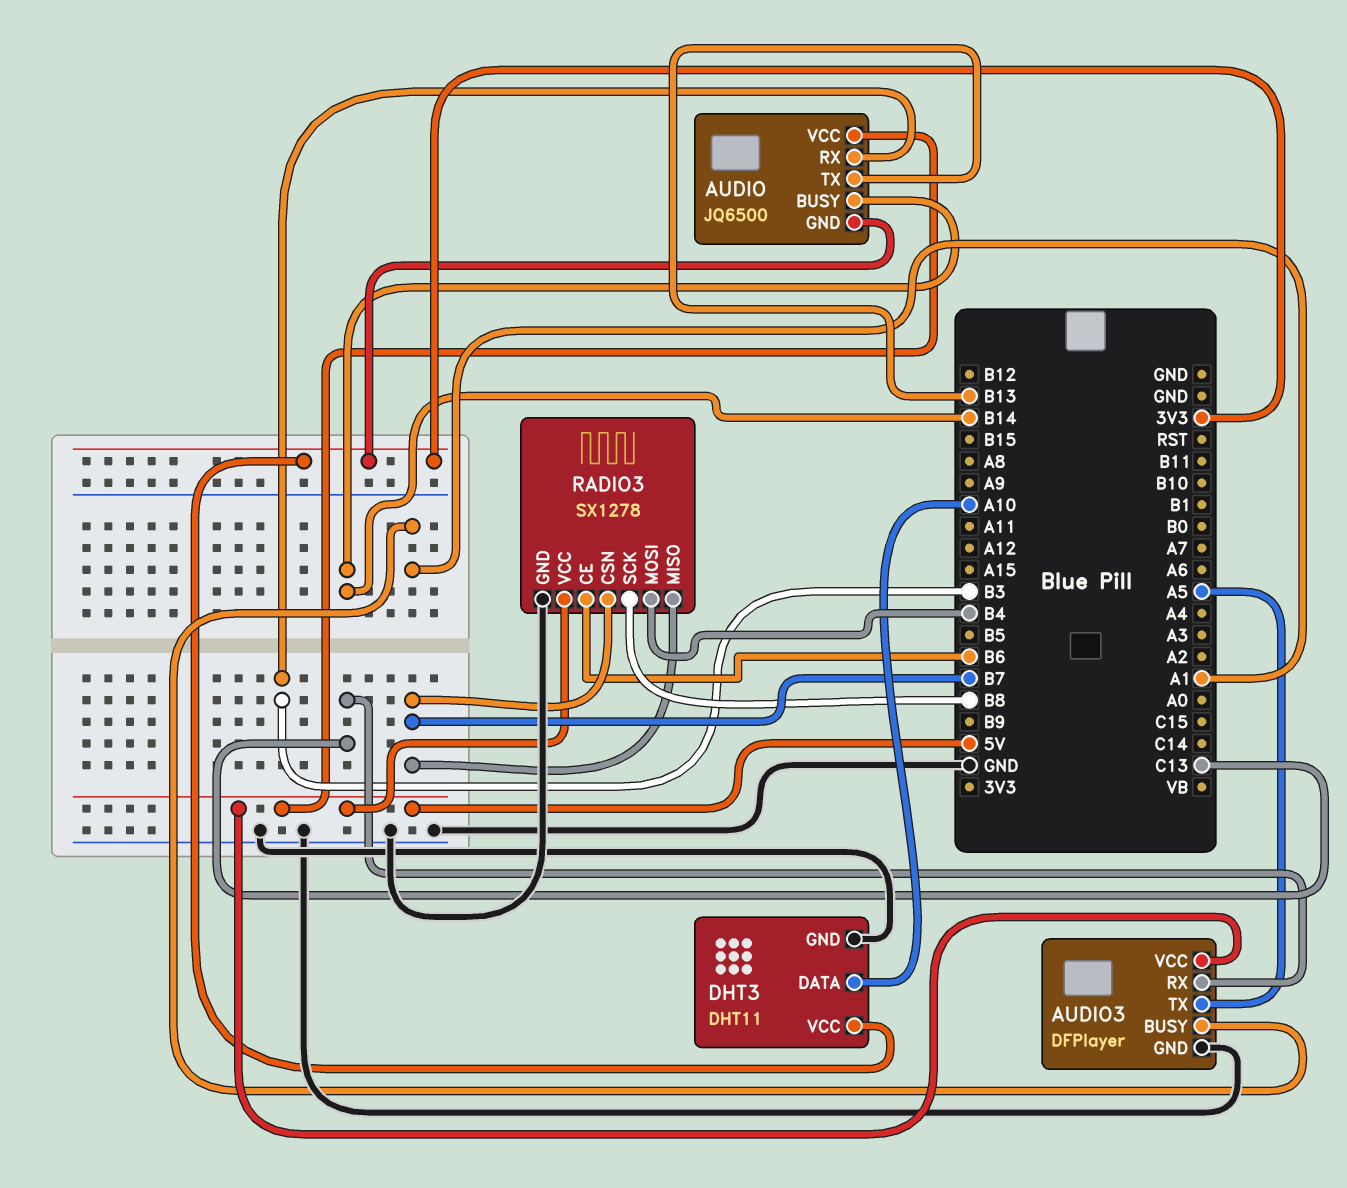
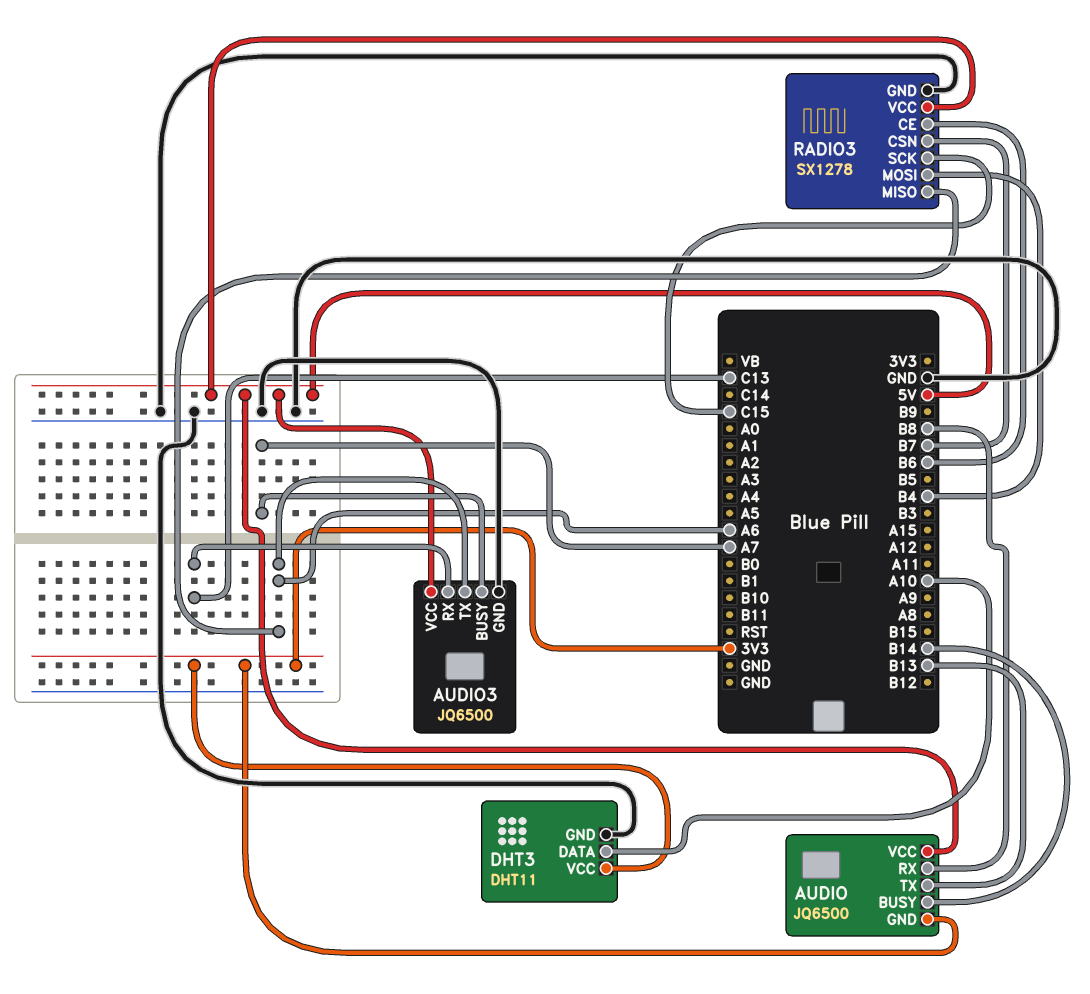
AUDIO pin RX: B3 -> B8
AUDIO3: DFPlayer -> JQ6500
AUDIO3 pin BUSY: A1 -> A7
AUDIO3 pin TX: A5 -> A6
RADIO3 pin MISO: B7 -> A6
RADIO3 pin SCK: B8 -> C15

